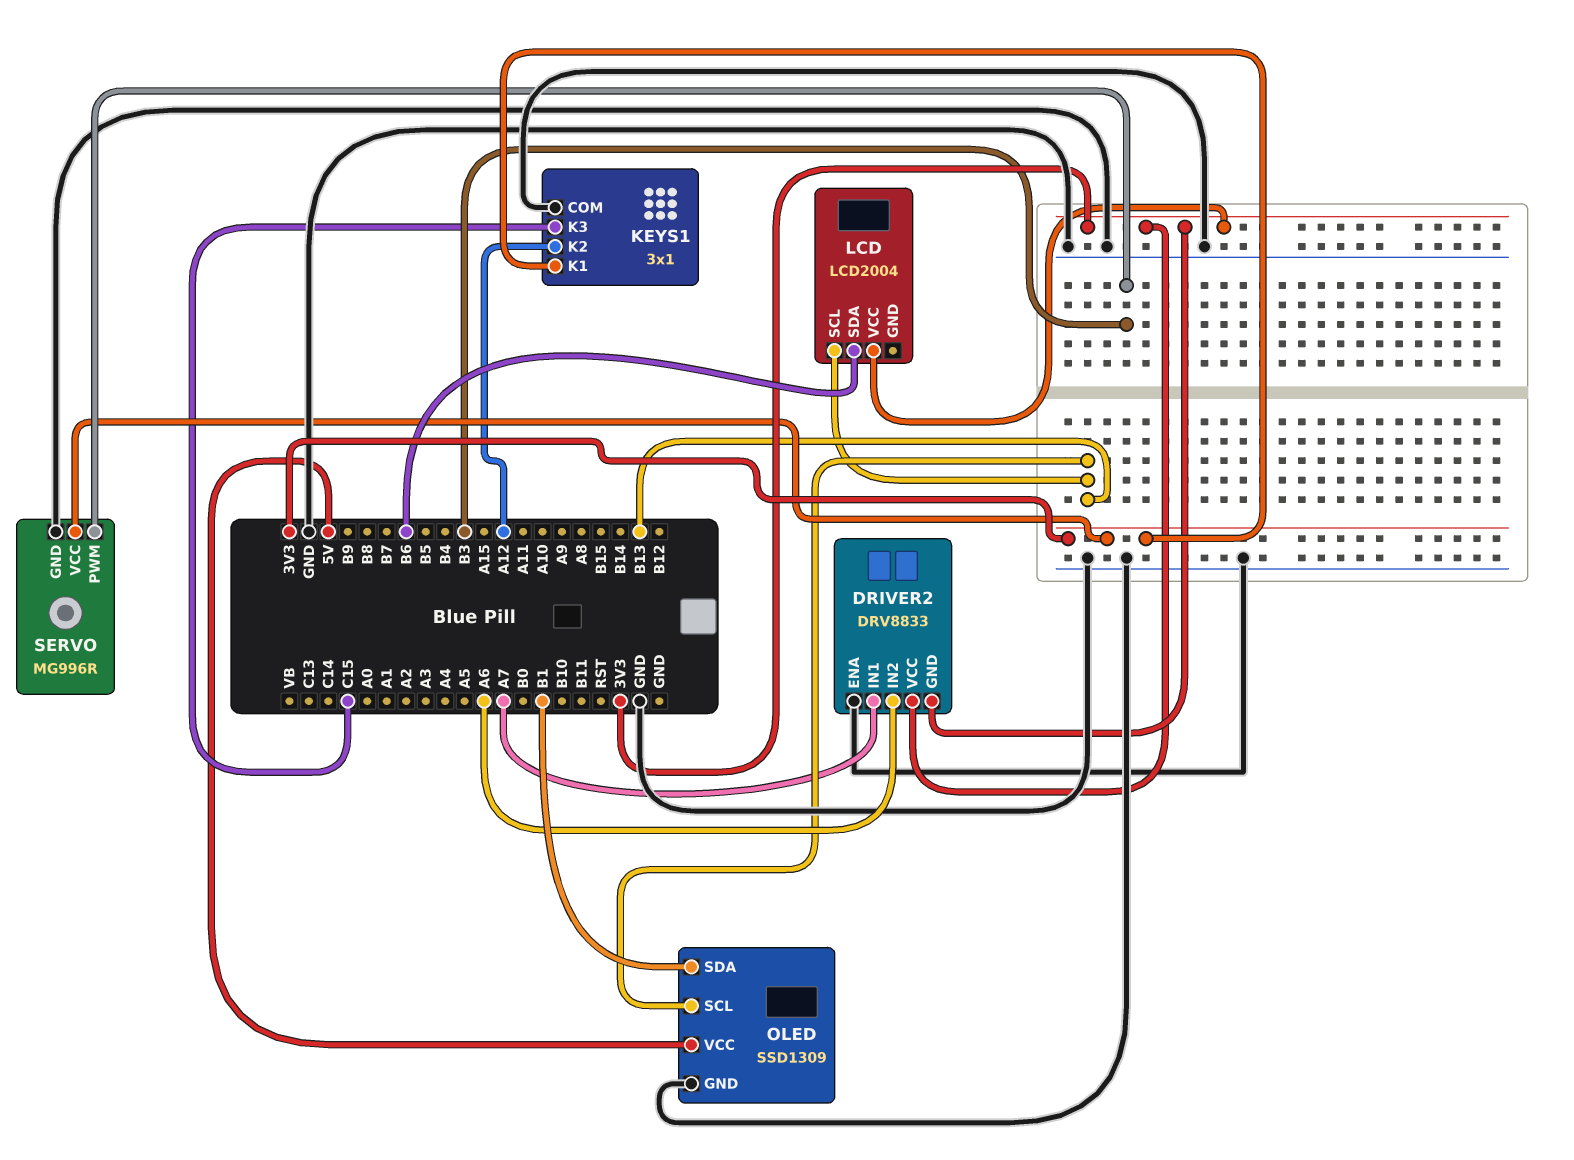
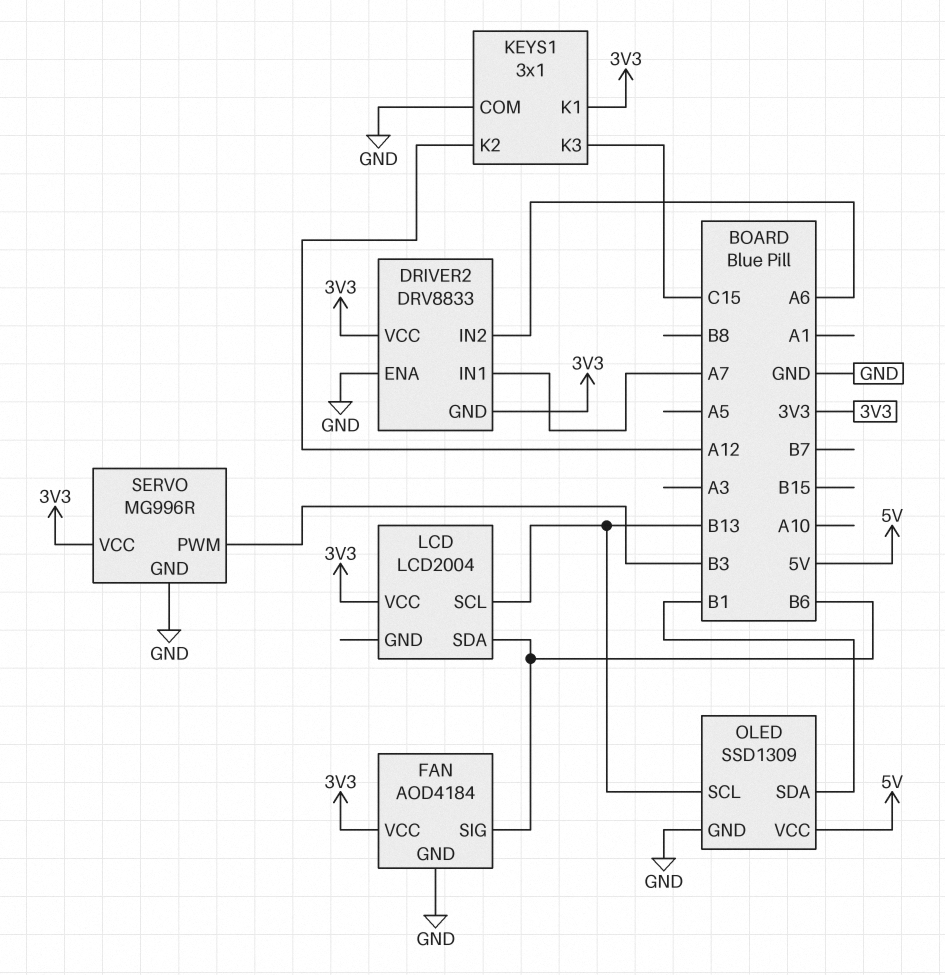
FAN: none -> AOD4184
FAN pin GND: none -> GND
FAN pin SIG: none -> B6
FAN pin VCC: none -> 3V3

